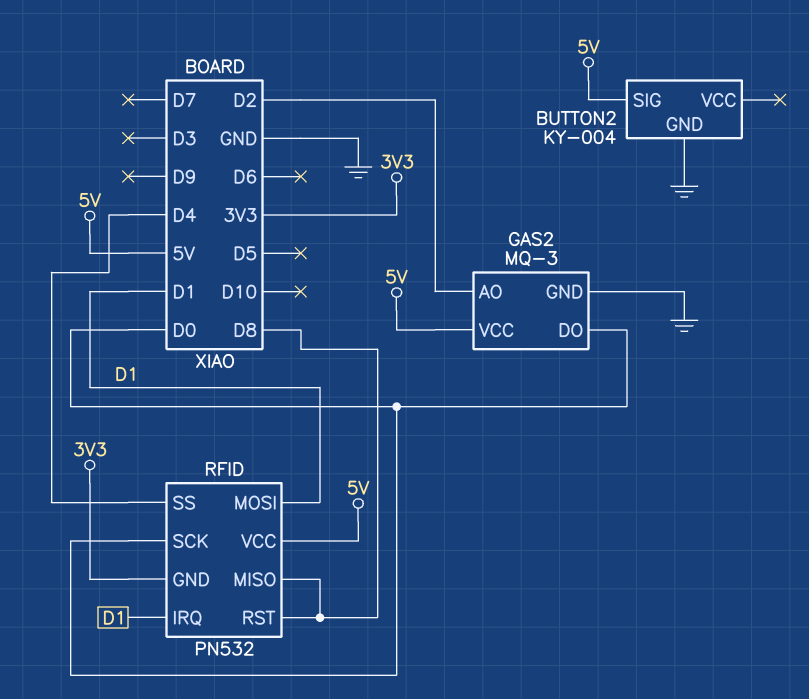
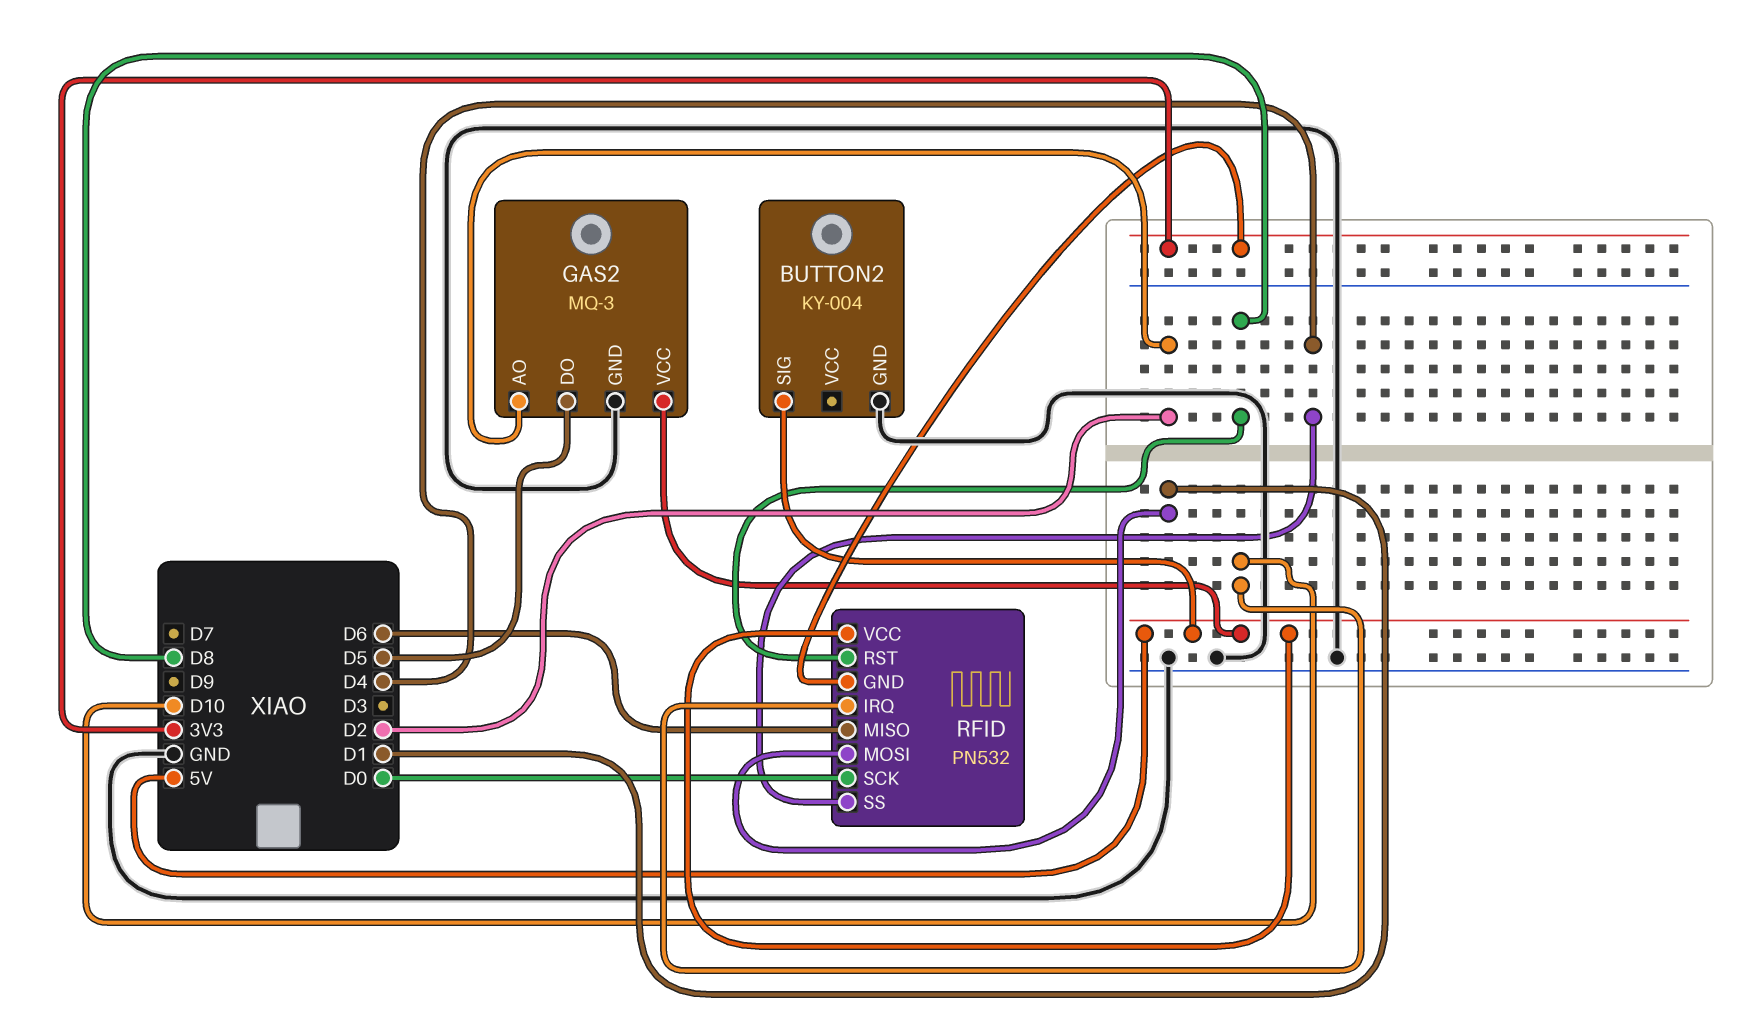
GAS2 pin DO: D0 -> D5
RFID pin IRQ: D1 -> D10
RFID pin MISO: D8 -> D6

